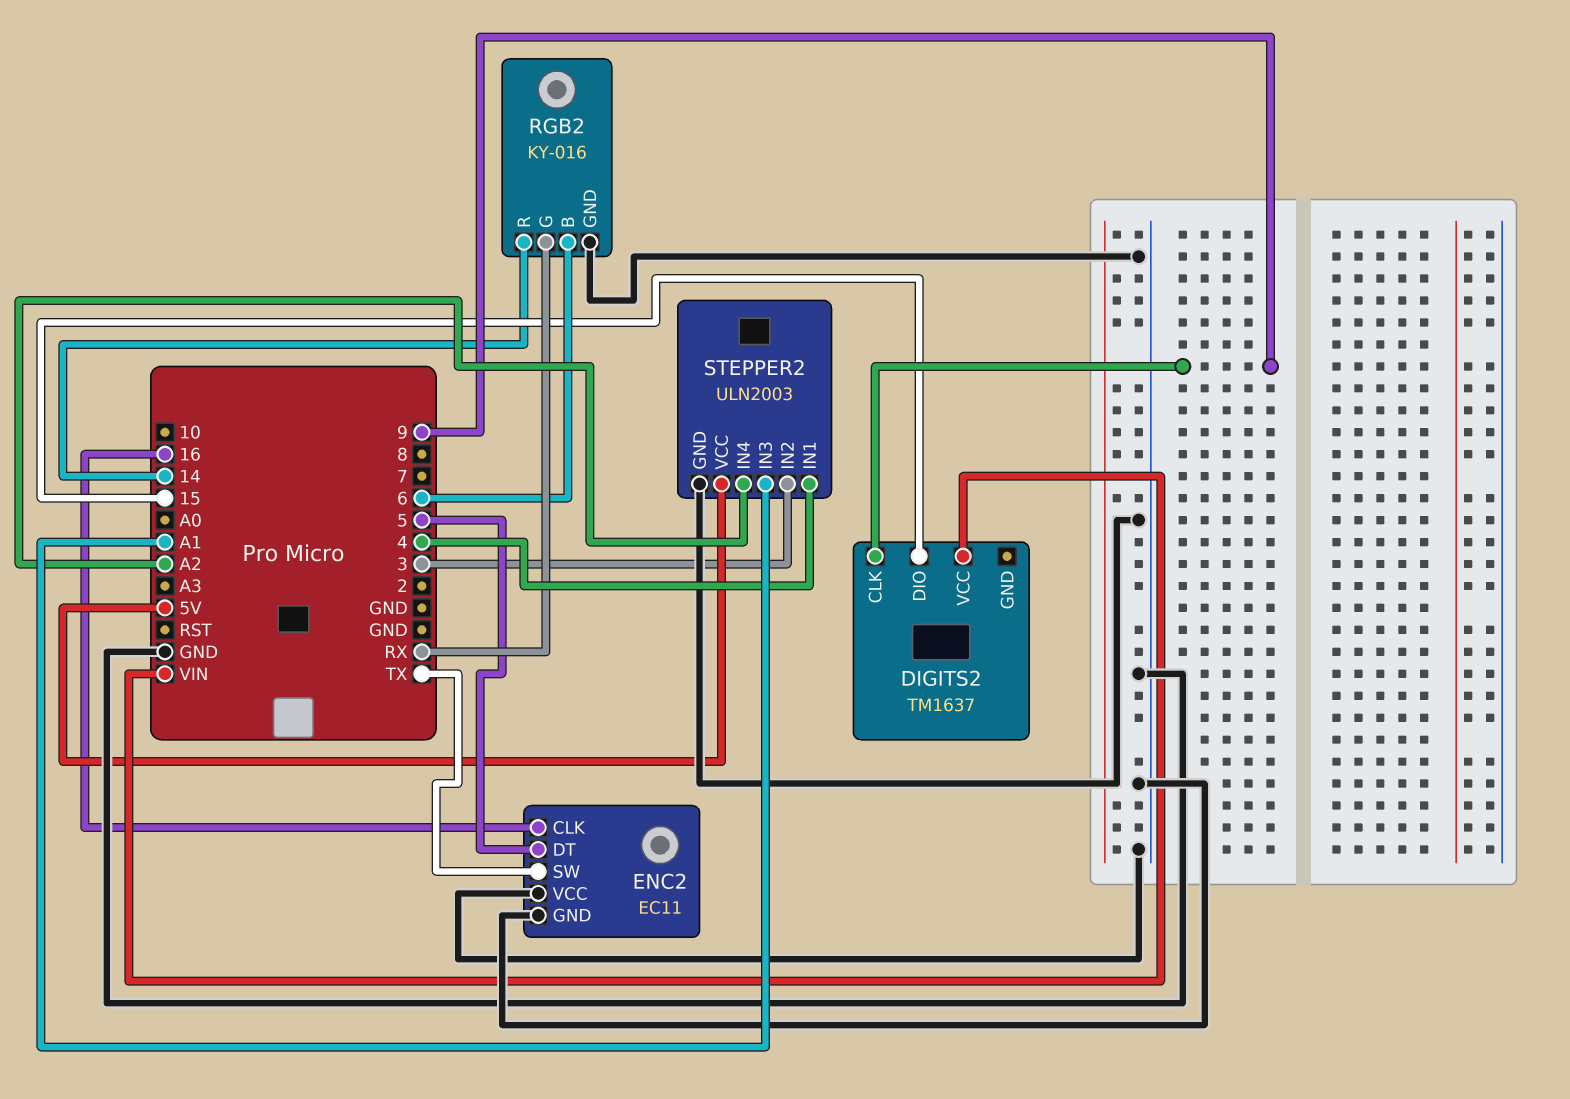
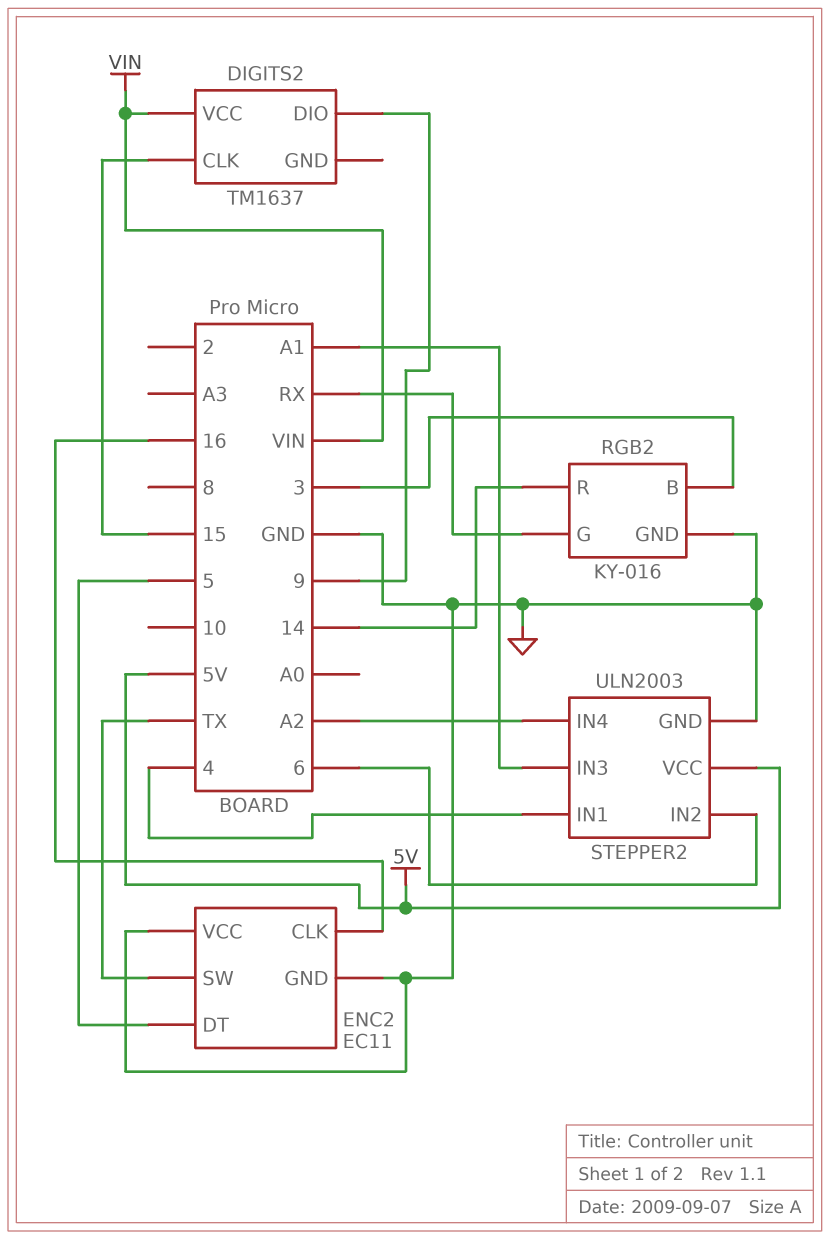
DIGITS2 pin CLK: 9 -> 15
DIGITS2 pin DIO: 15 -> 9
RGB2 pin B: 6 -> 3
STEPPER2 pin IN2: 3 -> 6

